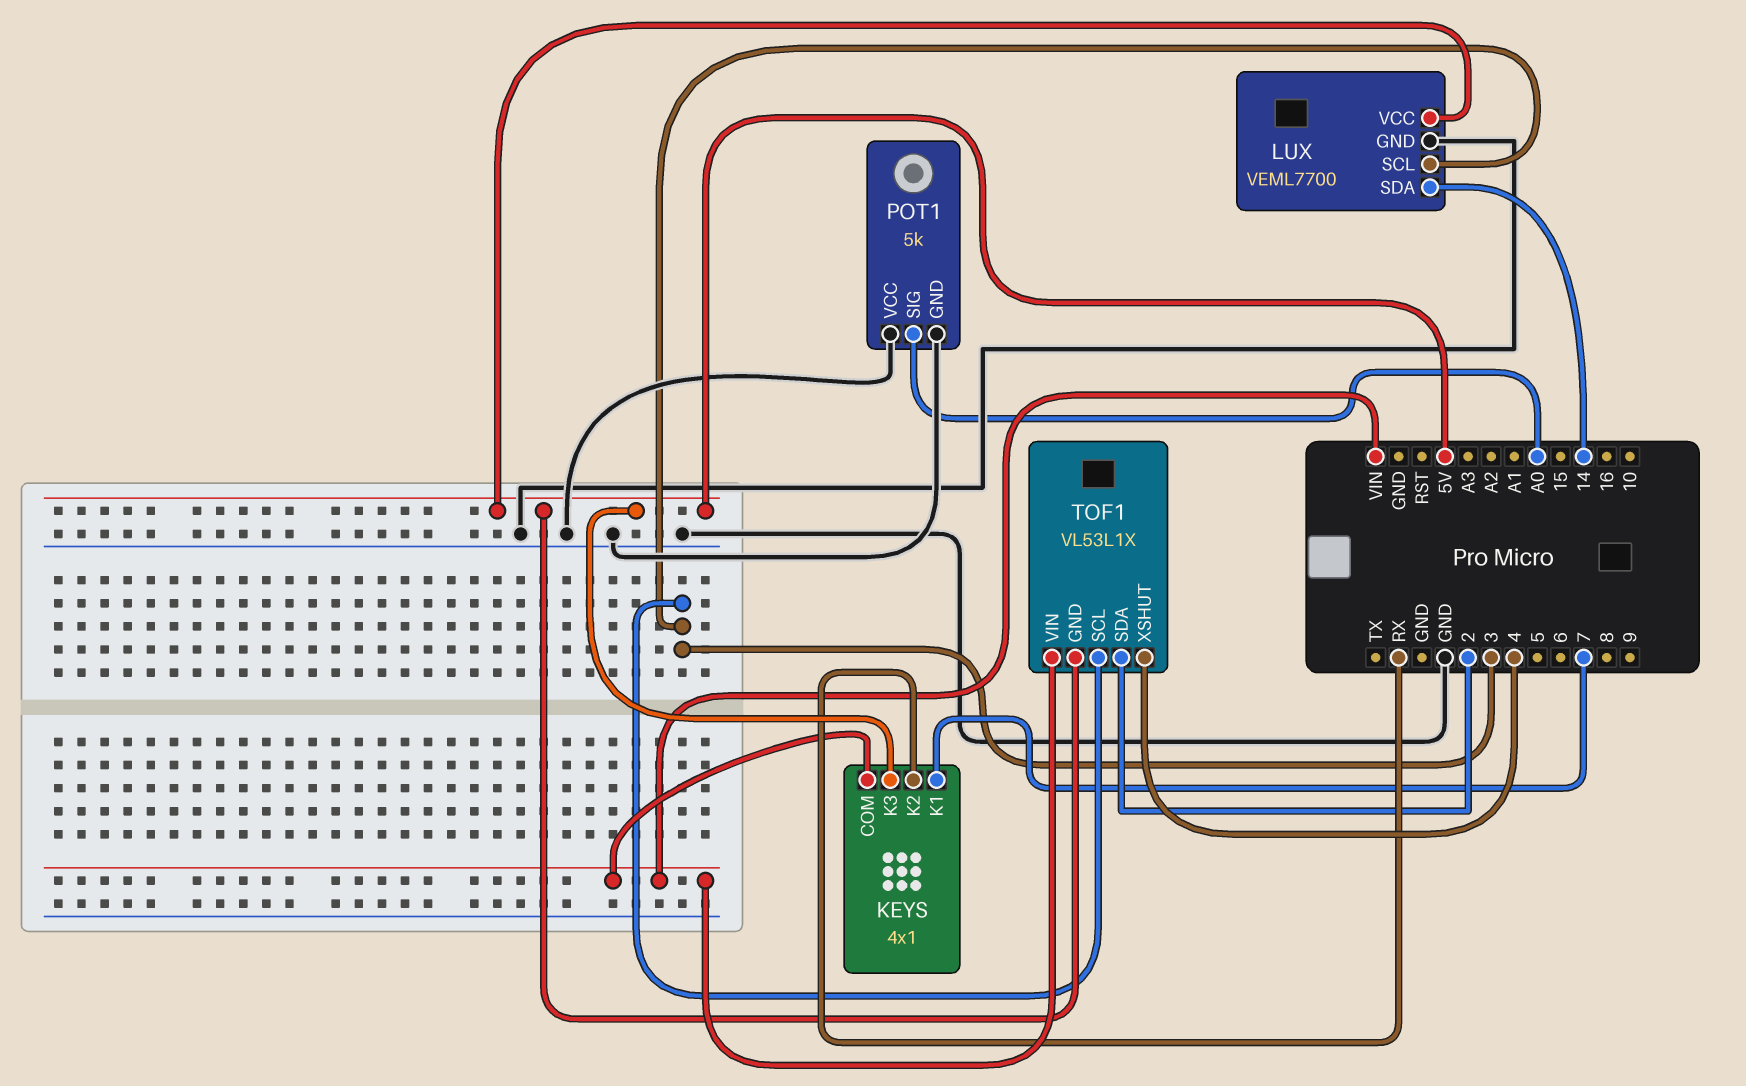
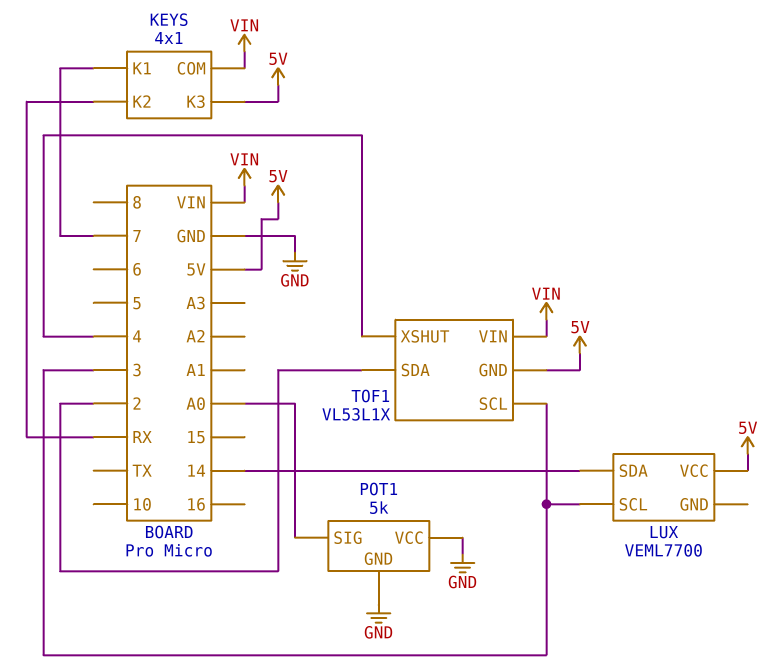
LUX pin GND: GND -> none

